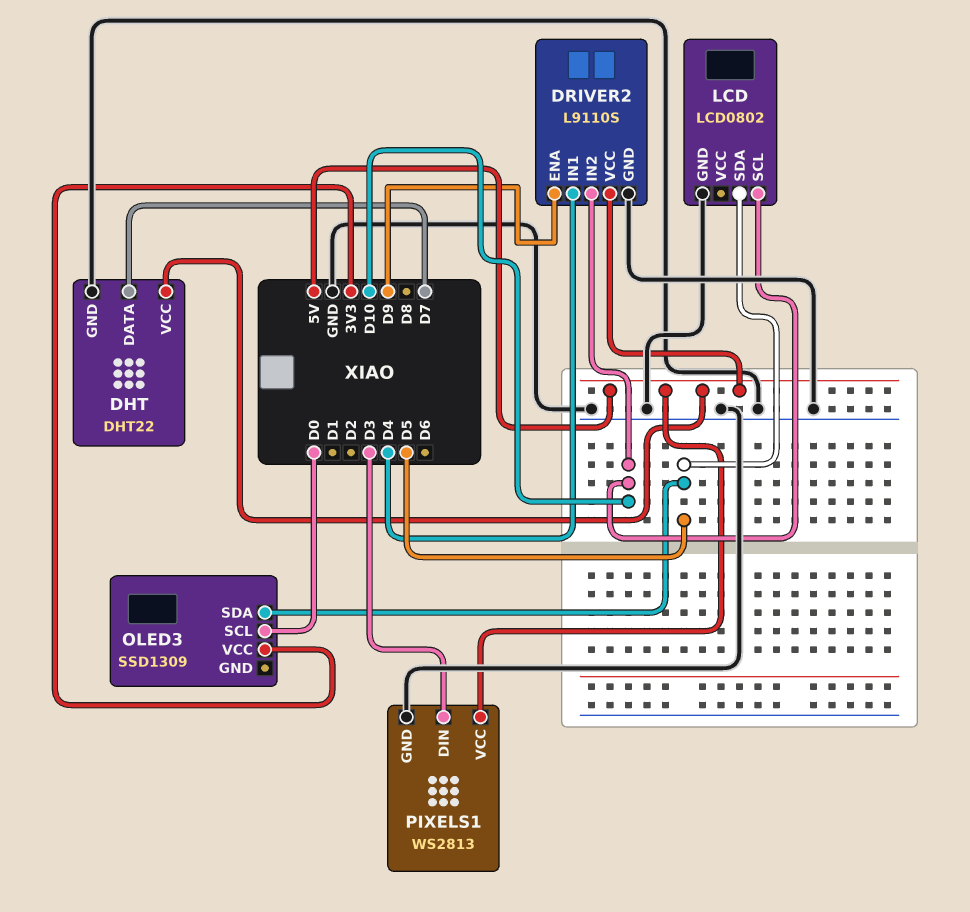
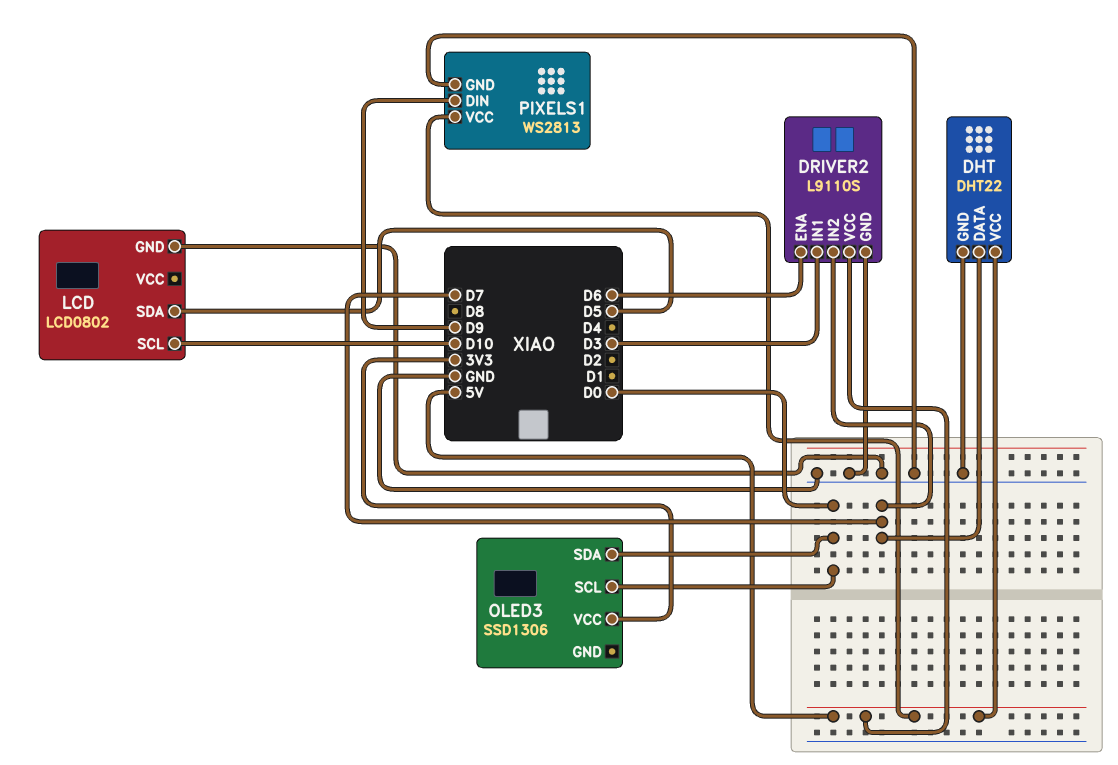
DRIVER2 pin ENA: D9 -> D6
DRIVER2 pin IN1: D4 -> D3
DRIVER2 pin IN2: D10 -> D7
OLED3: SSD1309 -> SSD1306
OLED3 pin SDA: D5 -> D0
PIXELS1 pin DIN: D3 -> D9

